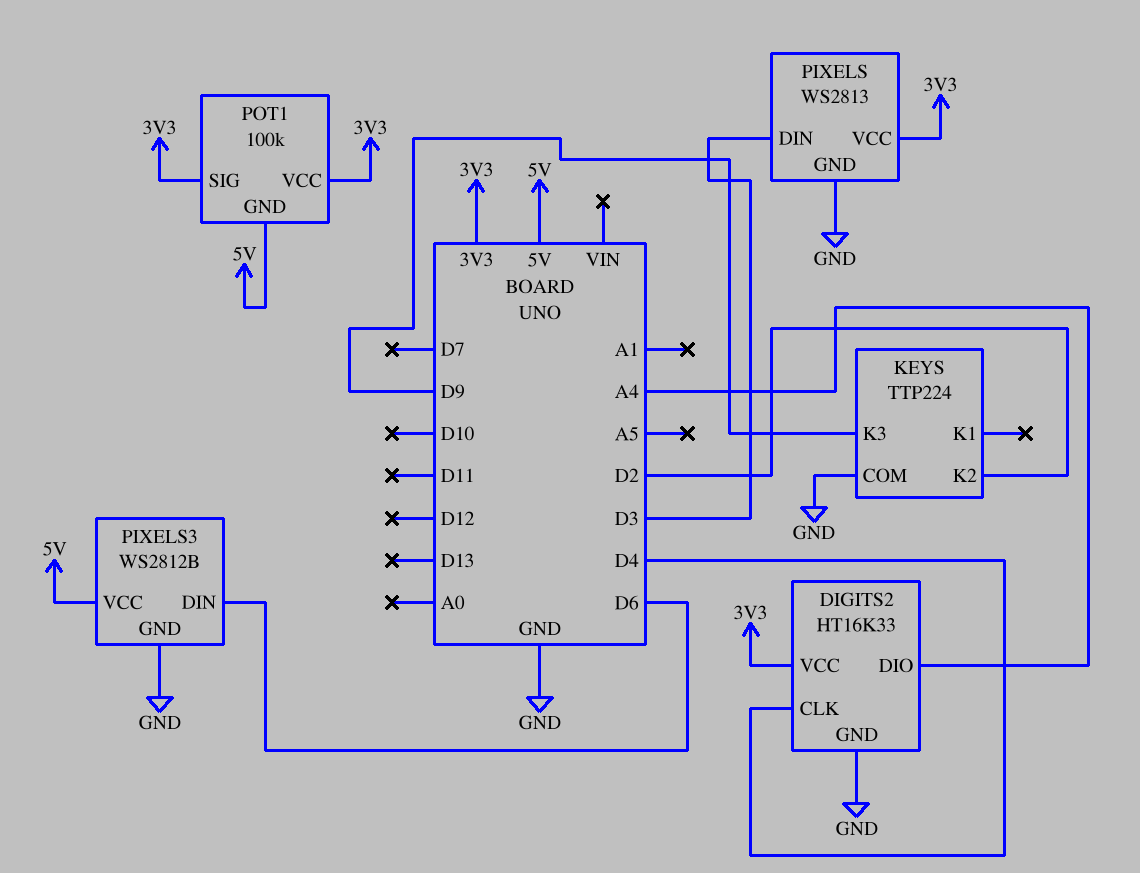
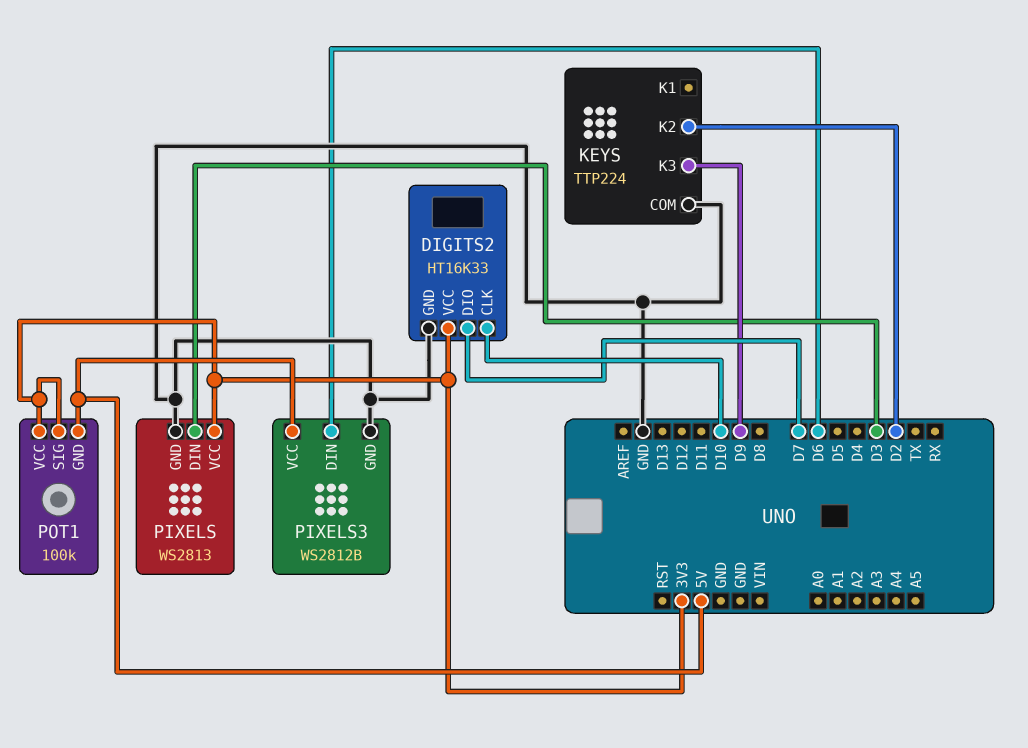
DIGITS2 pin CLK: D4 -> D10
DIGITS2 pin DIO: A4 -> D7

